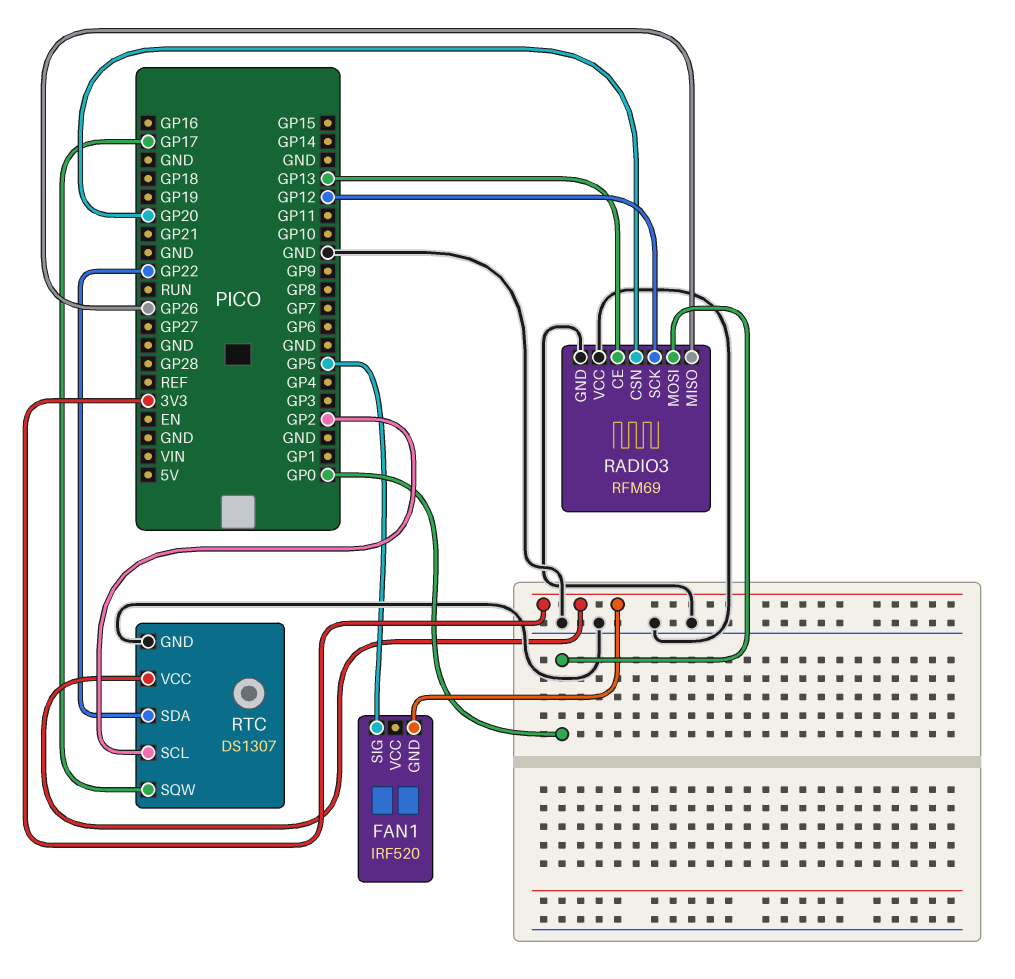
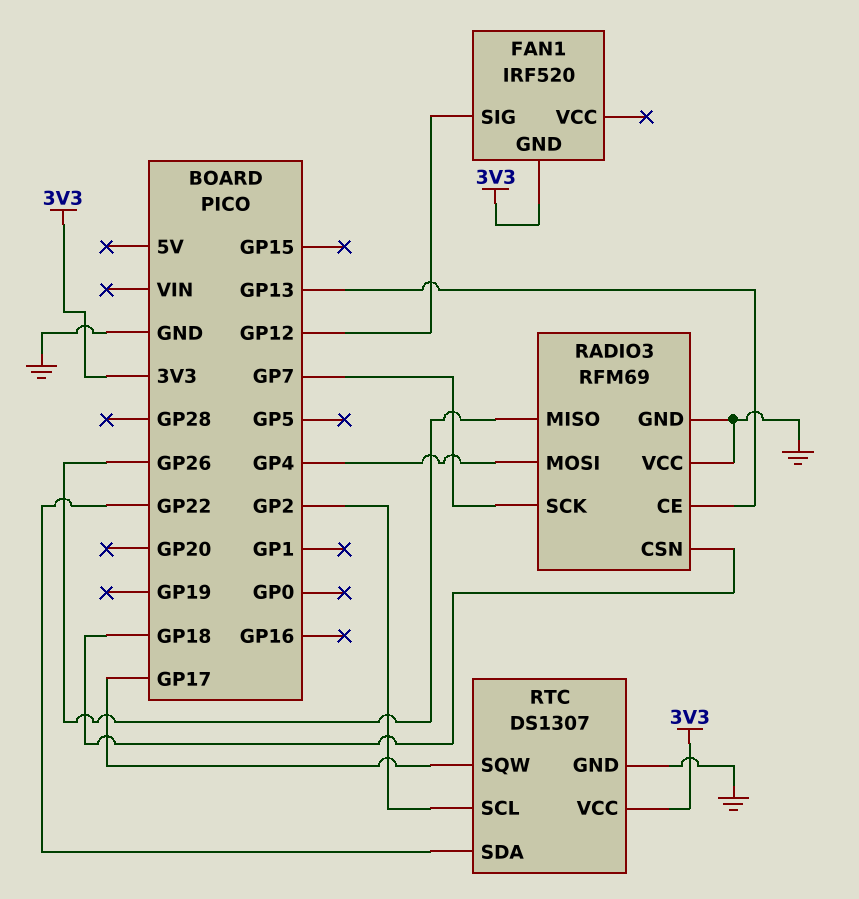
FAN1 pin SIG: GP5 -> GP12
RADIO3 pin CSN: GP20 -> GP18
RADIO3 pin MOSI: GP0 -> GP4
RADIO3 pin SCK: GP12 -> GP7

